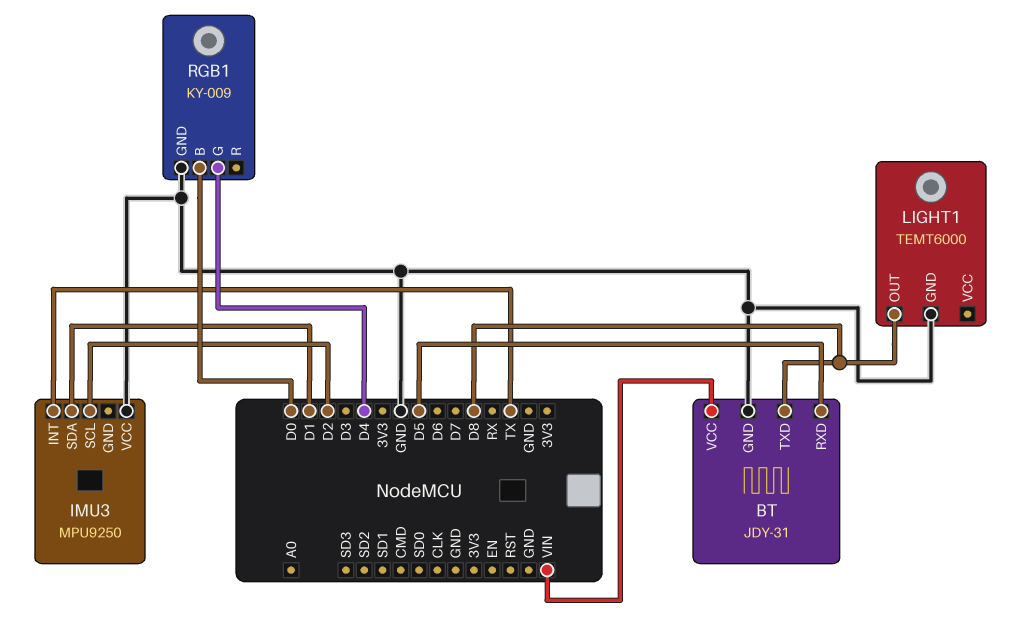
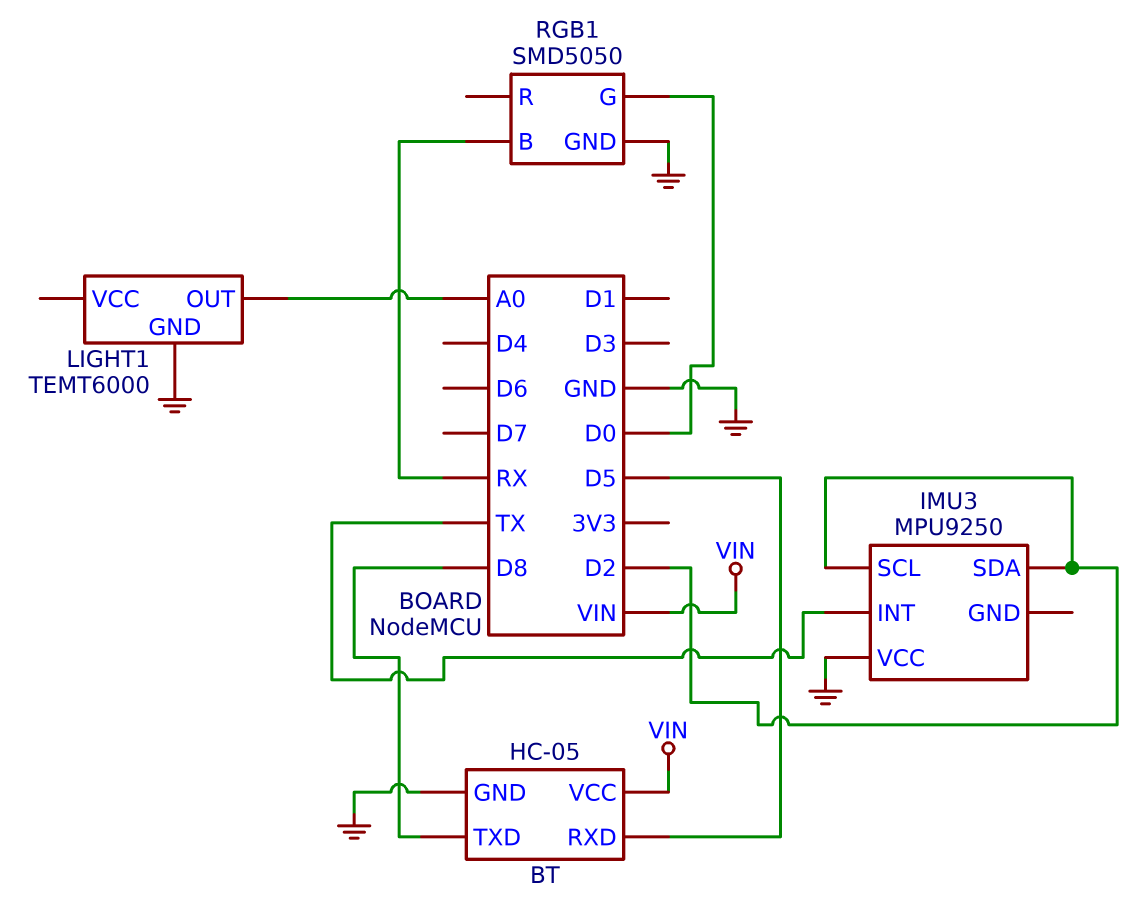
BT: JDY-31 -> HC-05
IMU3 pin SDA: D1 -> D2
LIGHT1 pin OUT: D8 -> A0
RGB1: KY-009 -> SMD5050
RGB1 pin B: D0 -> RX
RGB1 pin G: D4 -> D0

